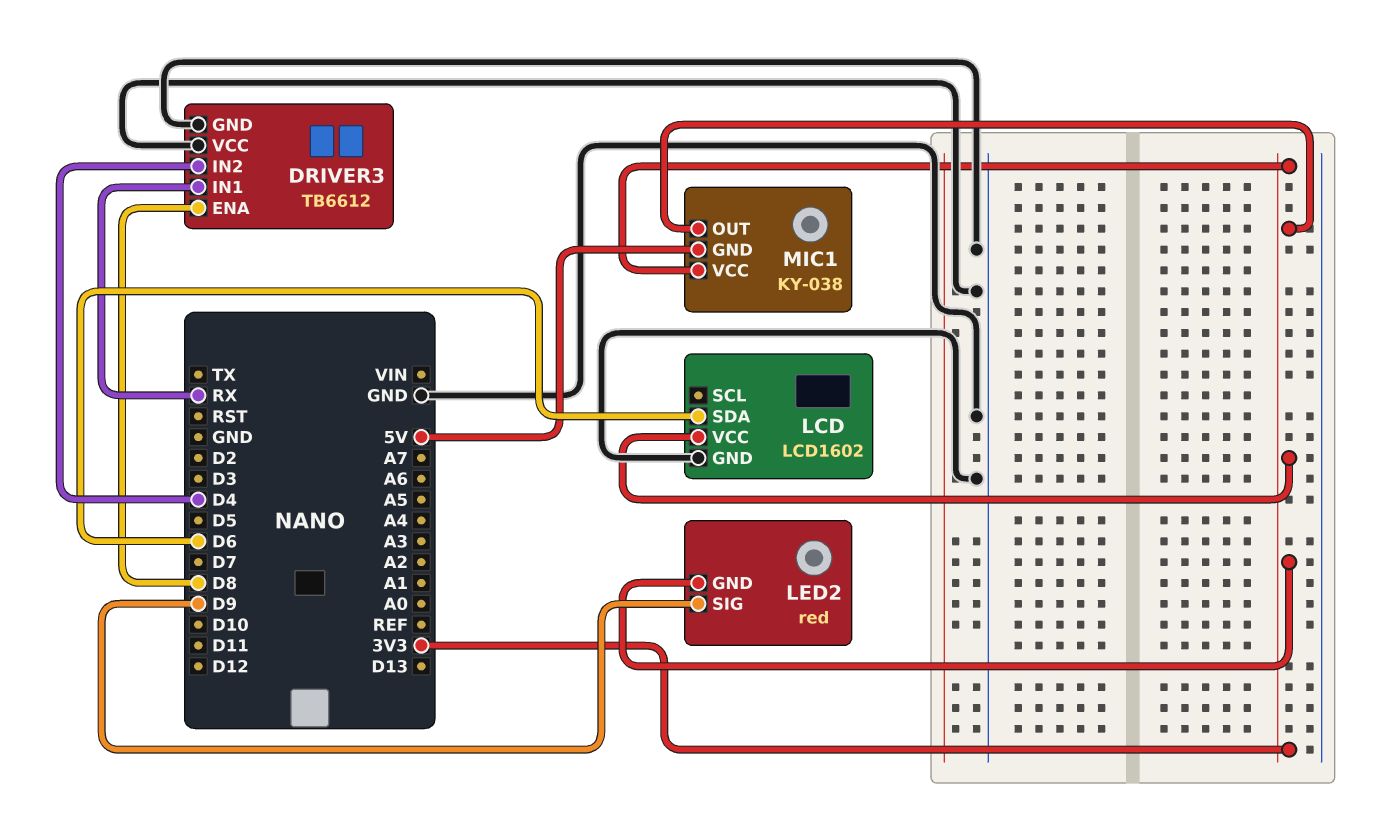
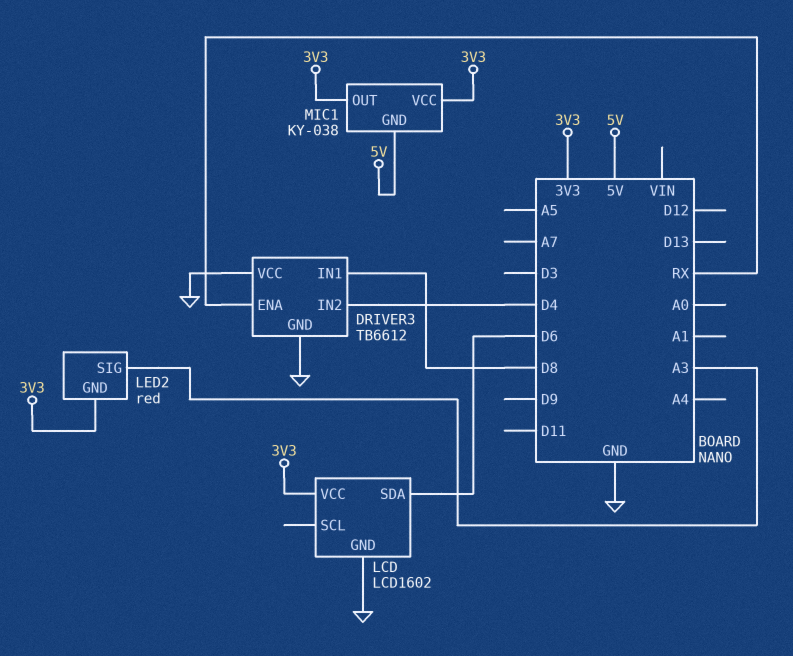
DRIVER3 pin ENA: D8 -> RX
DRIVER3 pin IN1: RX -> D8
LED2 pin SIG: D9 -> A3

